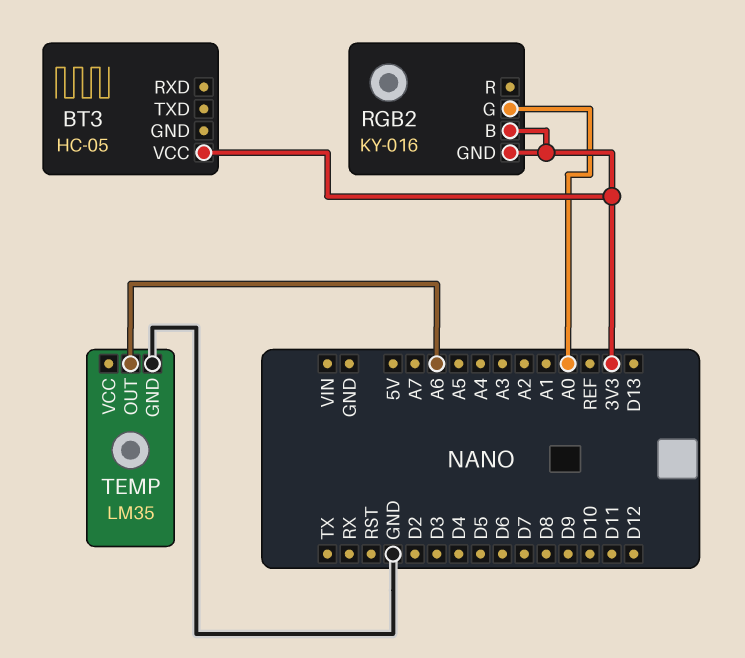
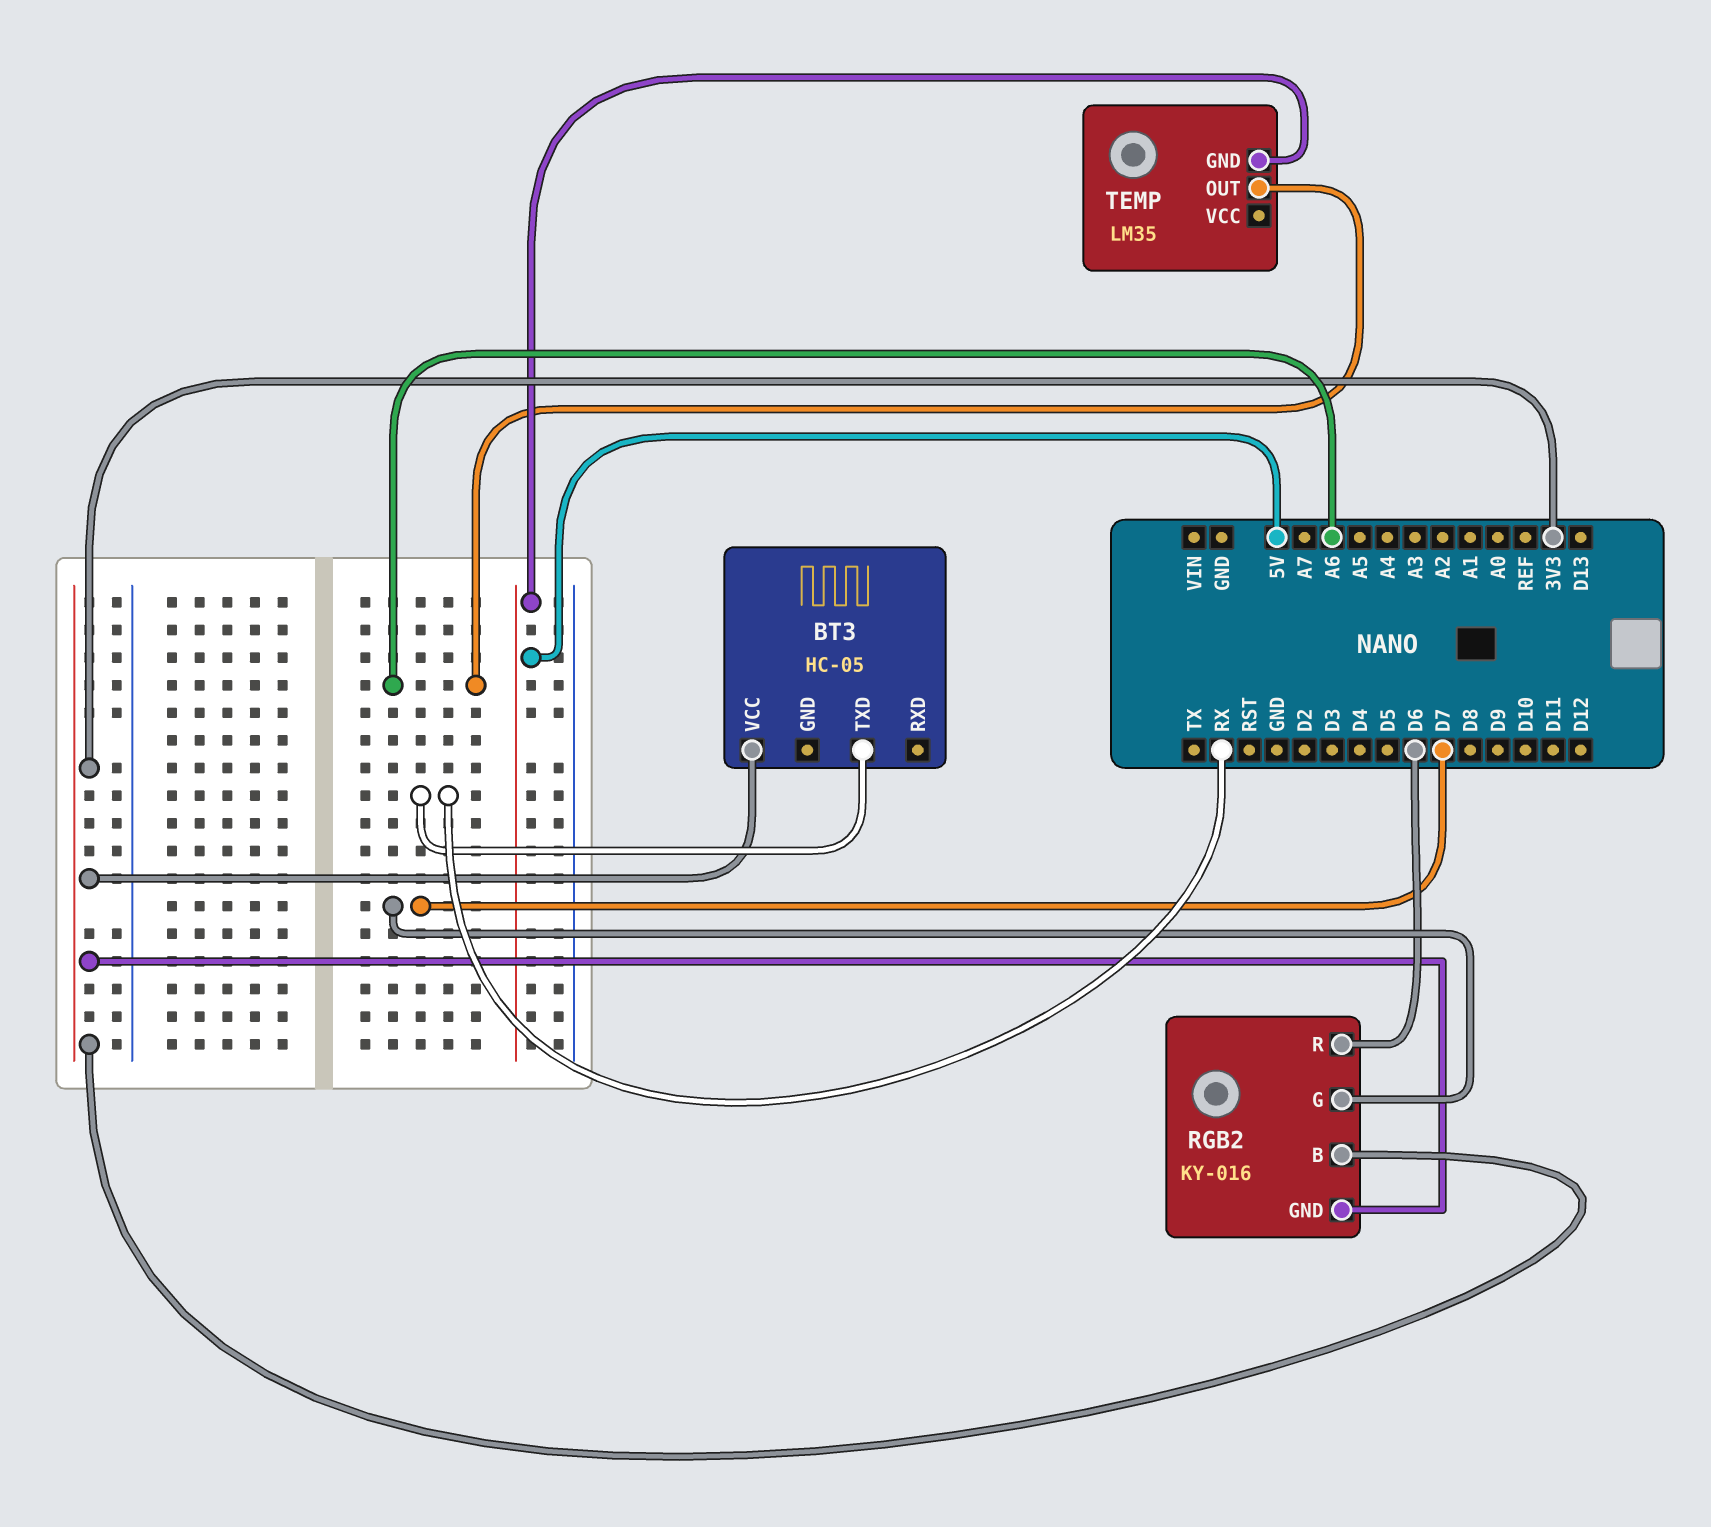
BT3 pin TXD: none -> RX
RGB2 pin G: A0 -> D7
RGB2 pin R: none -> D6
TEMP pin GND: GND -> 5V

